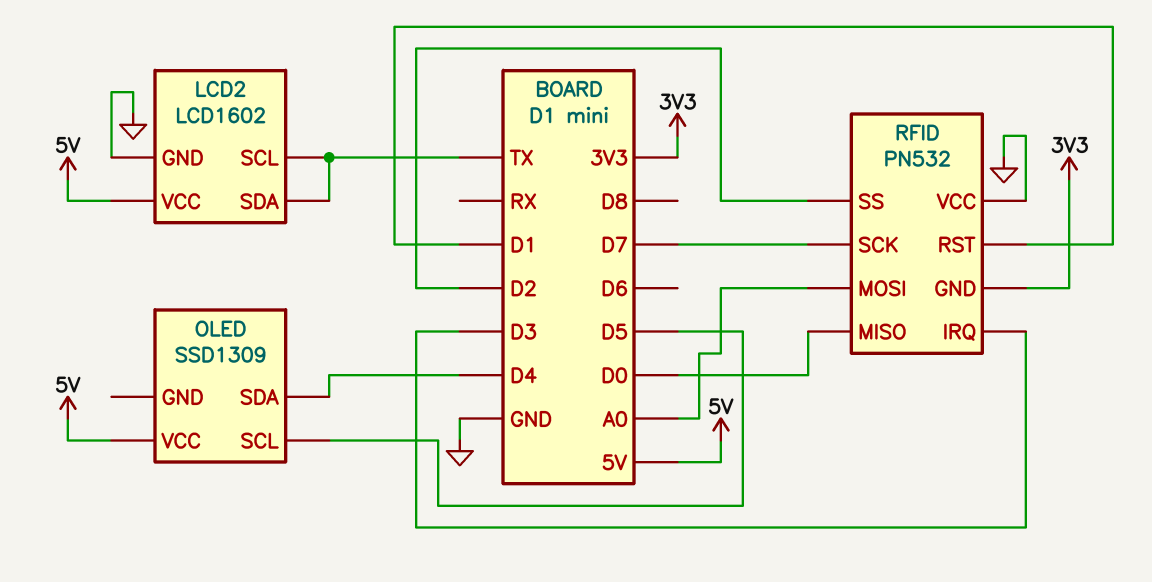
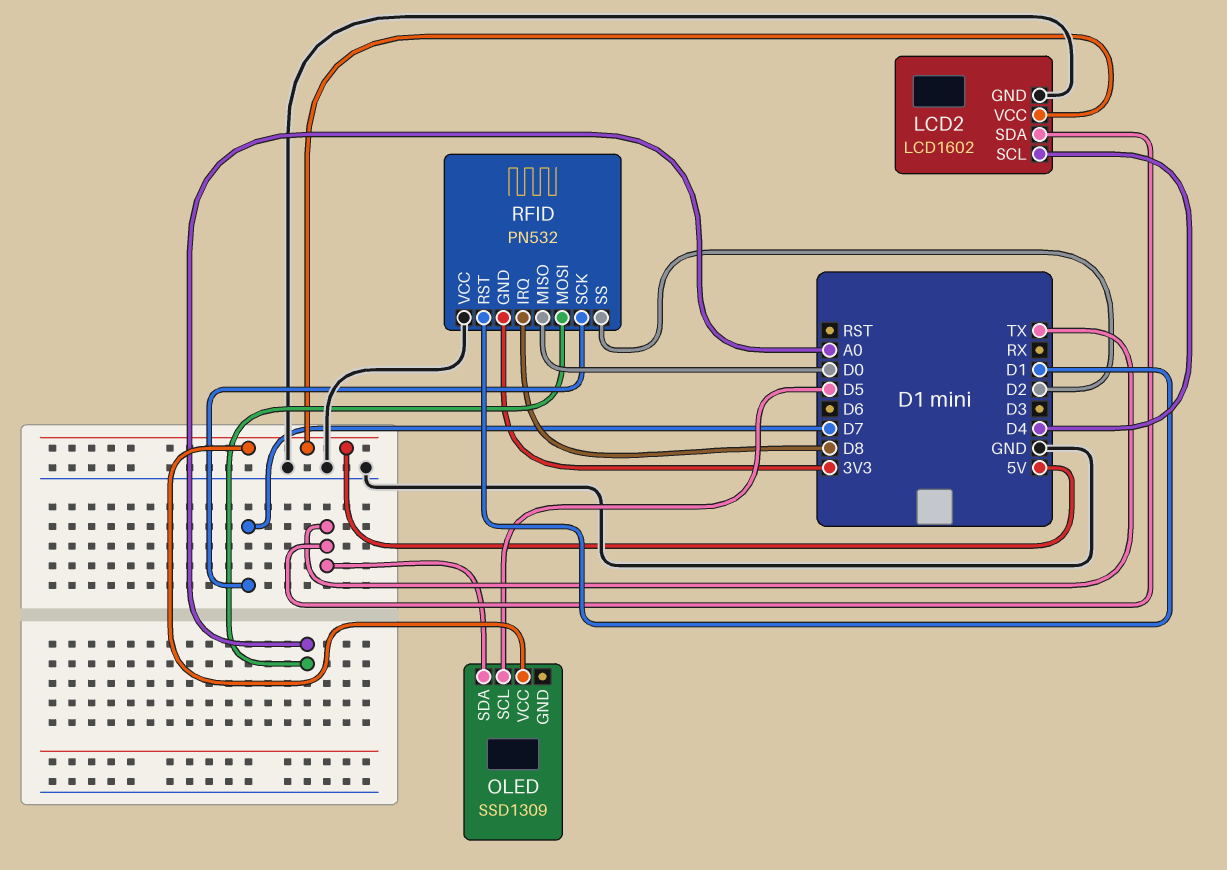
LCD2 pin SCL: TX -> D4
OLED pin SDA: D4 -> TX
RFID pin IRQ: D3 -> D8

